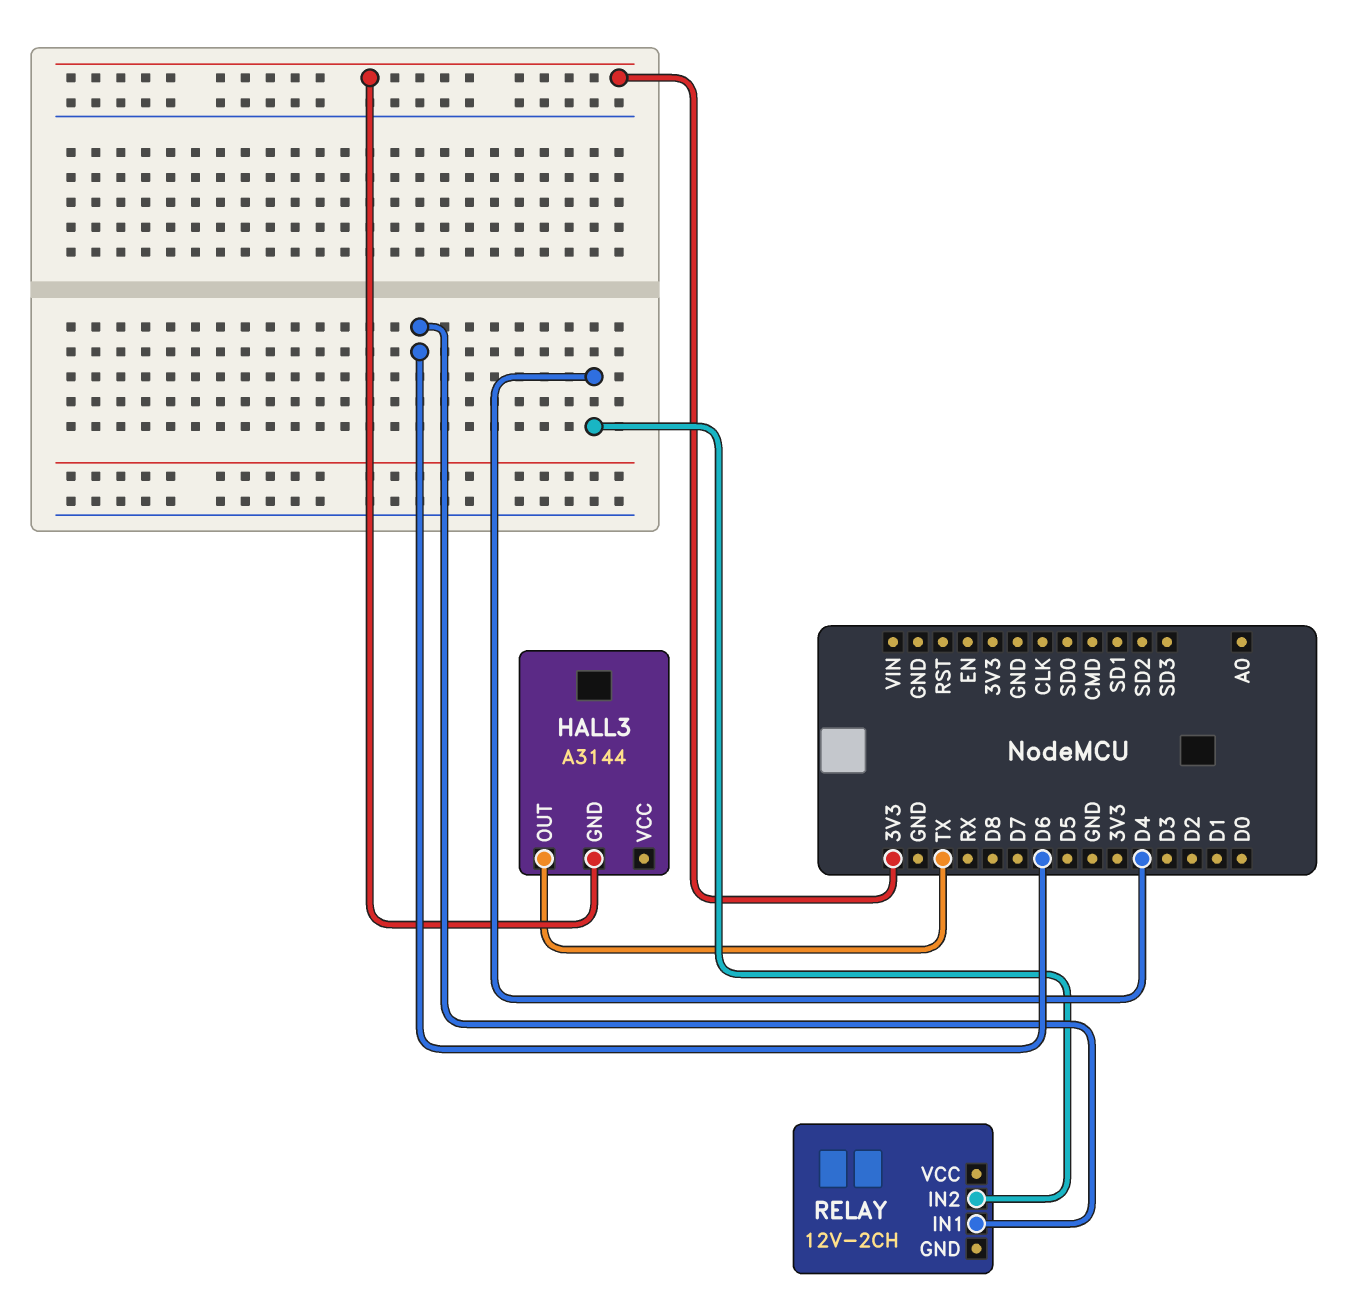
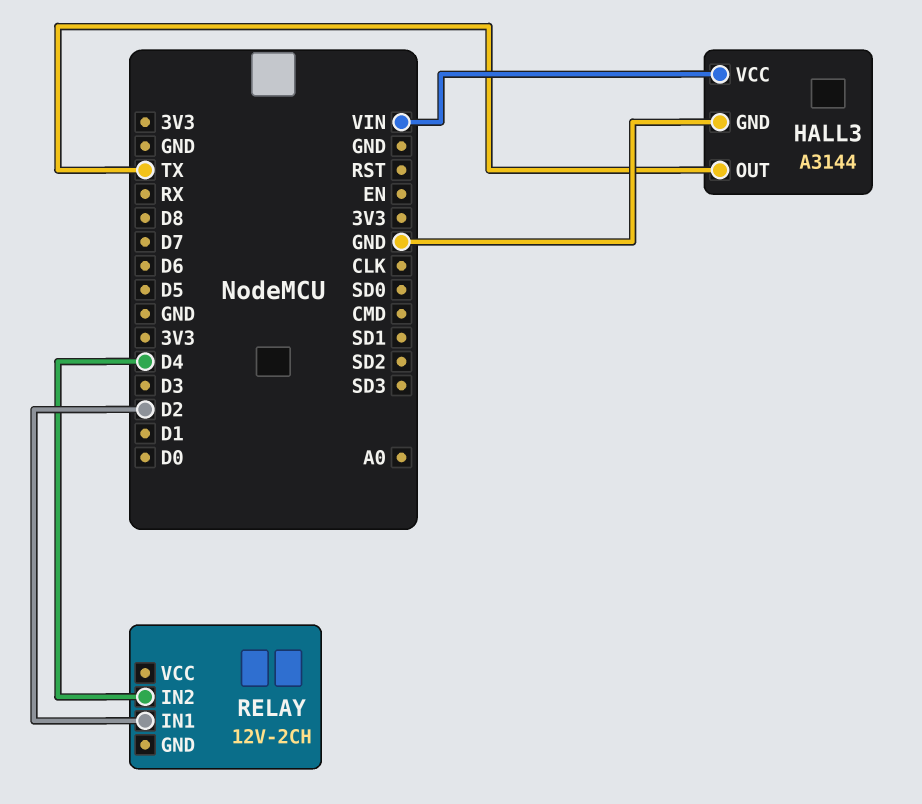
HALL3 pin GND: 3V3 -> GND
HALL3 pin VCC: none -> VIN
RELAY pin IN1: D6 -> D2

